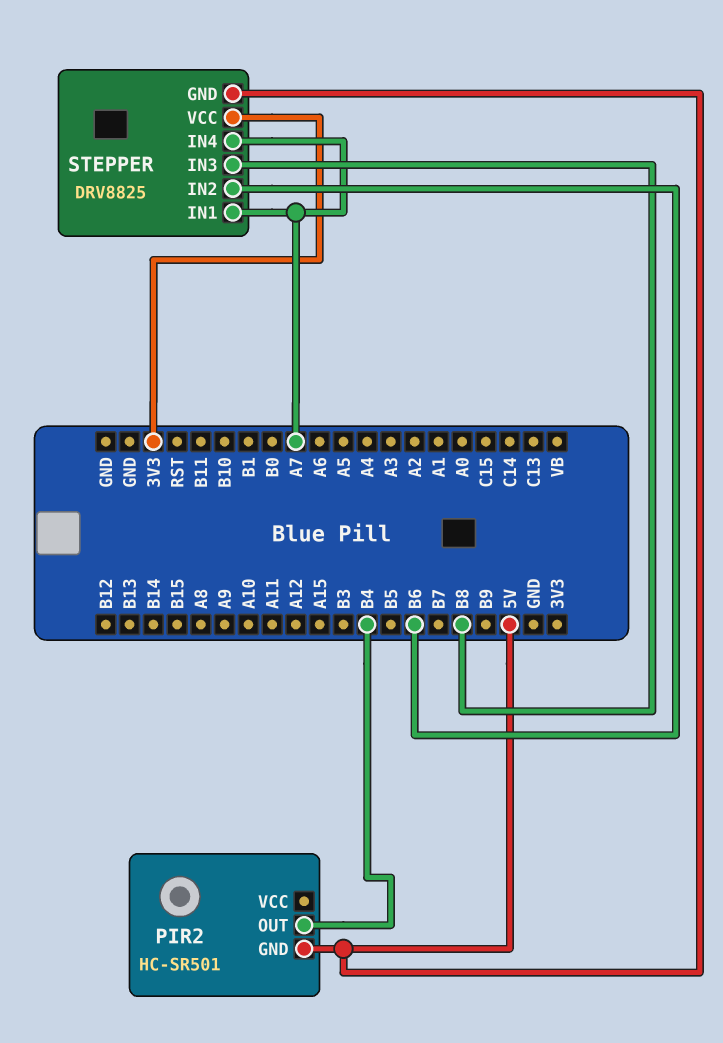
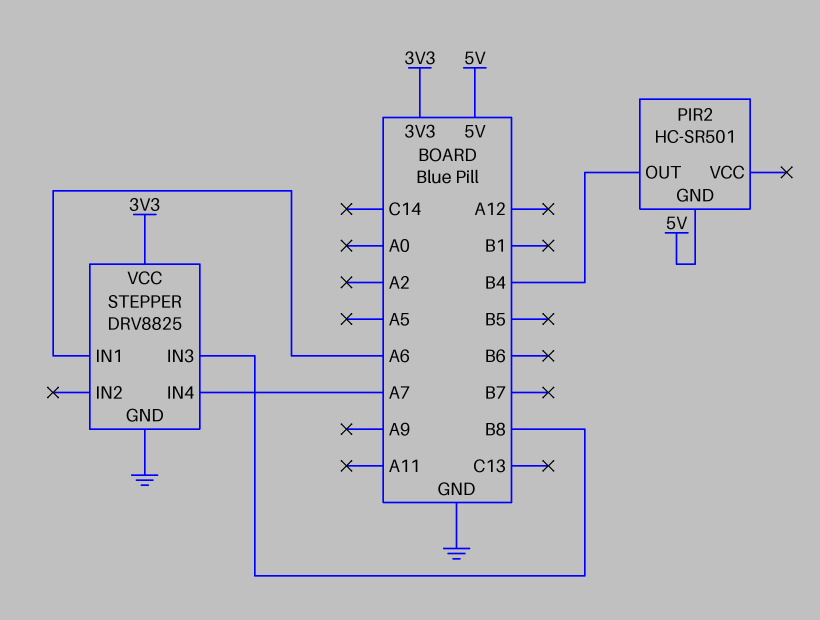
STEPPER pin GND: 5V -> GND
STEPPER pin IN1: A7 -> A6
STEPPER pin IN2: B6 -> none

